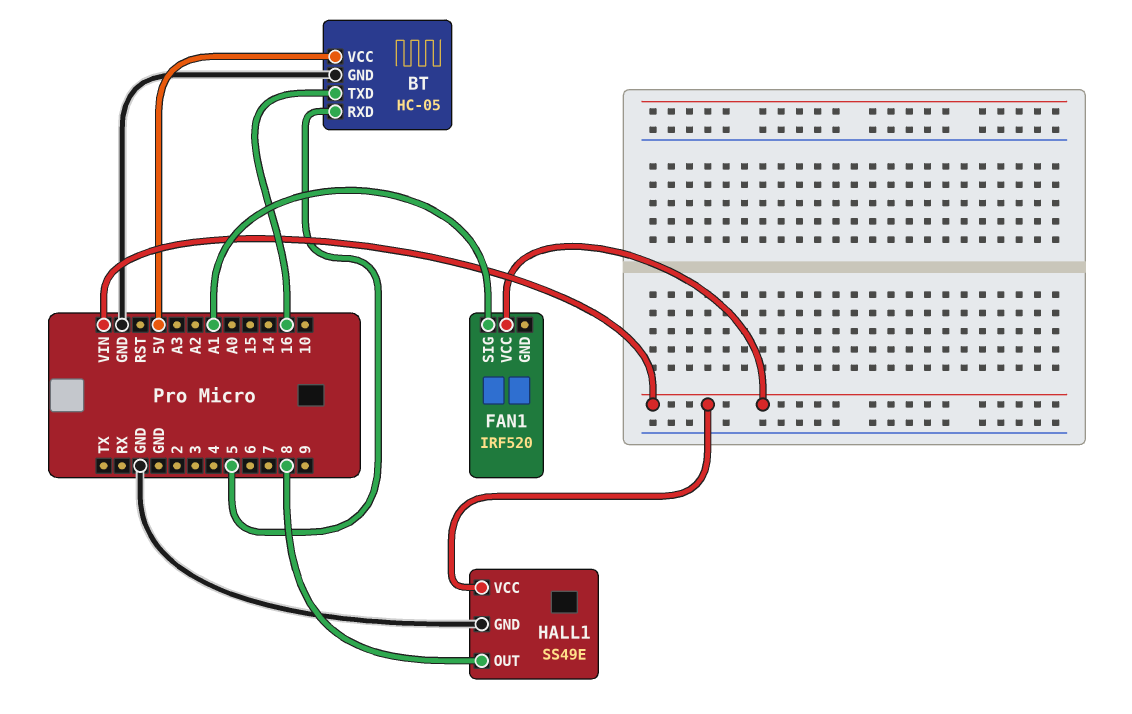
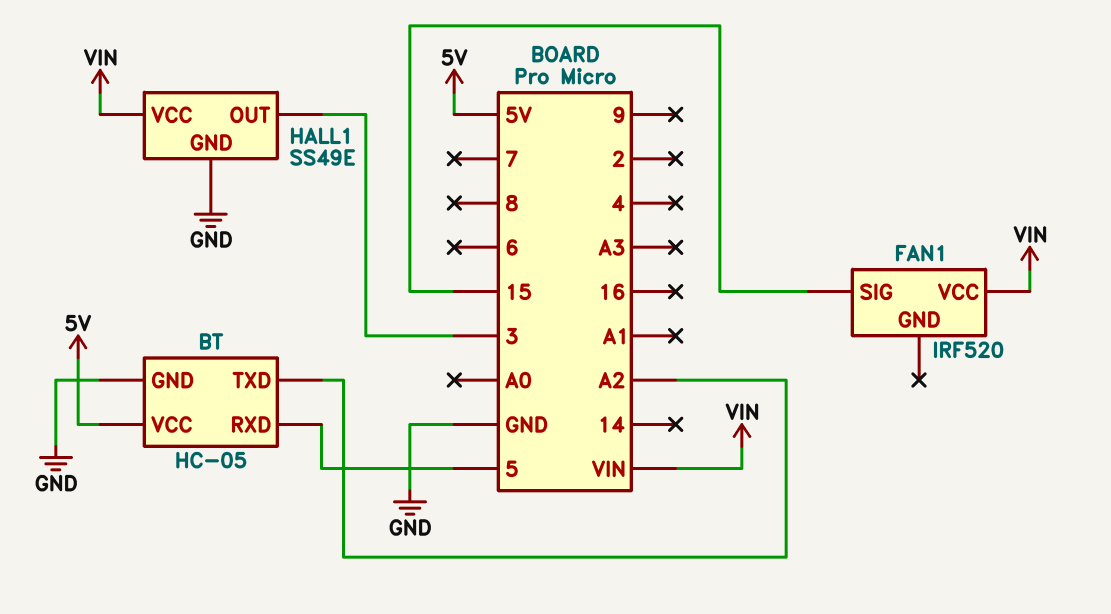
BT pin TXD: 16 -> A2
FAN1 pin SIG: A1 -> 15
HALL1 pin OUT: 8 -> 3

